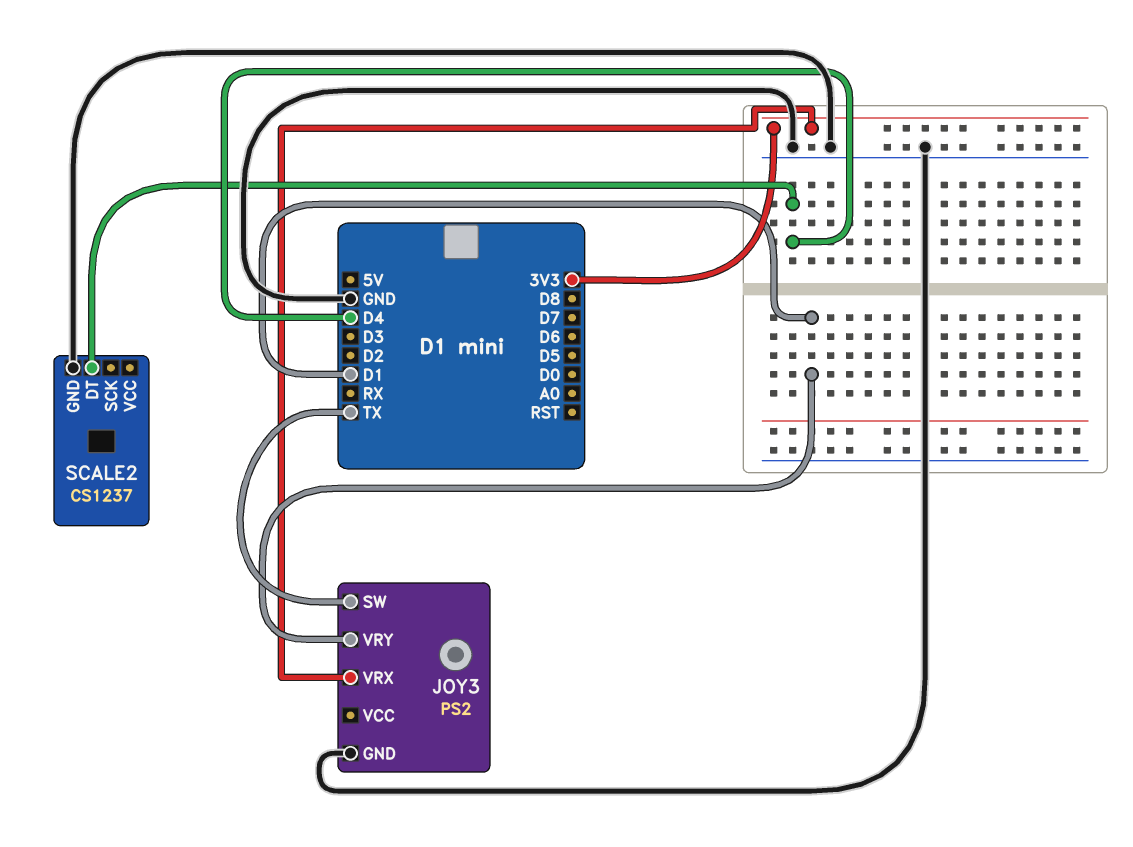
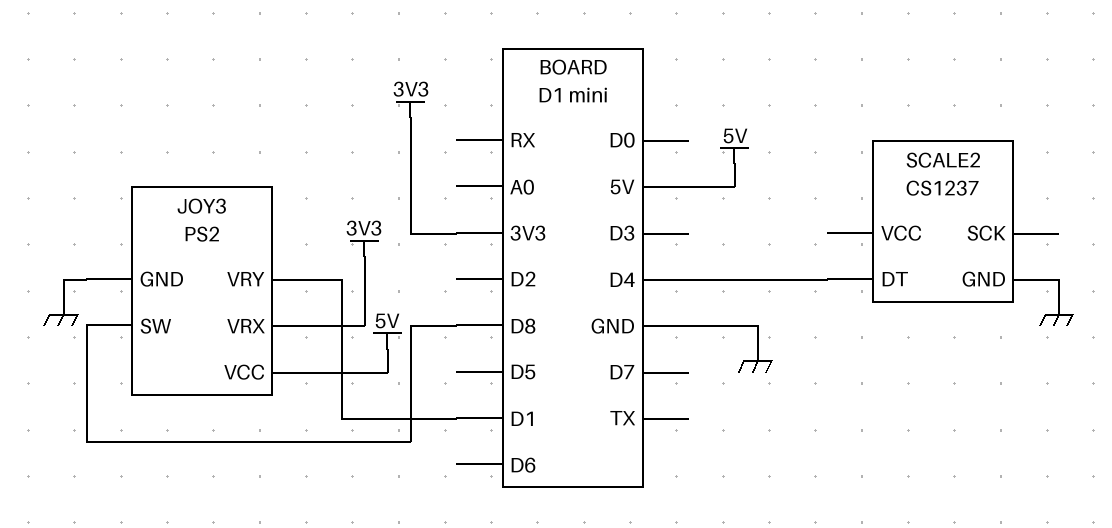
JOY3 pin SW: TX -> D8
JOY3 pin VCC: none -> 5V

